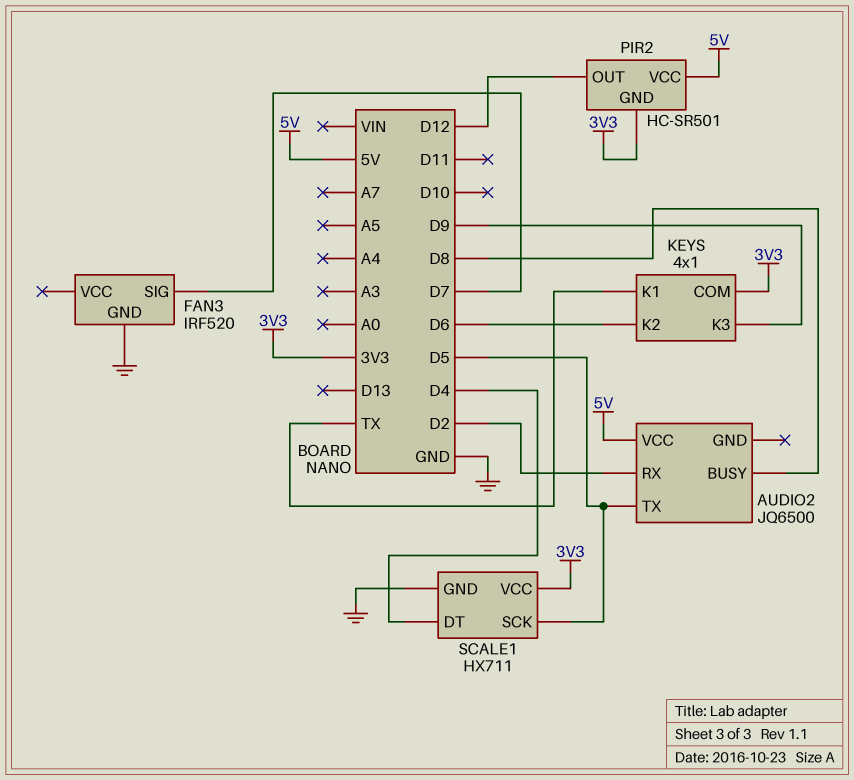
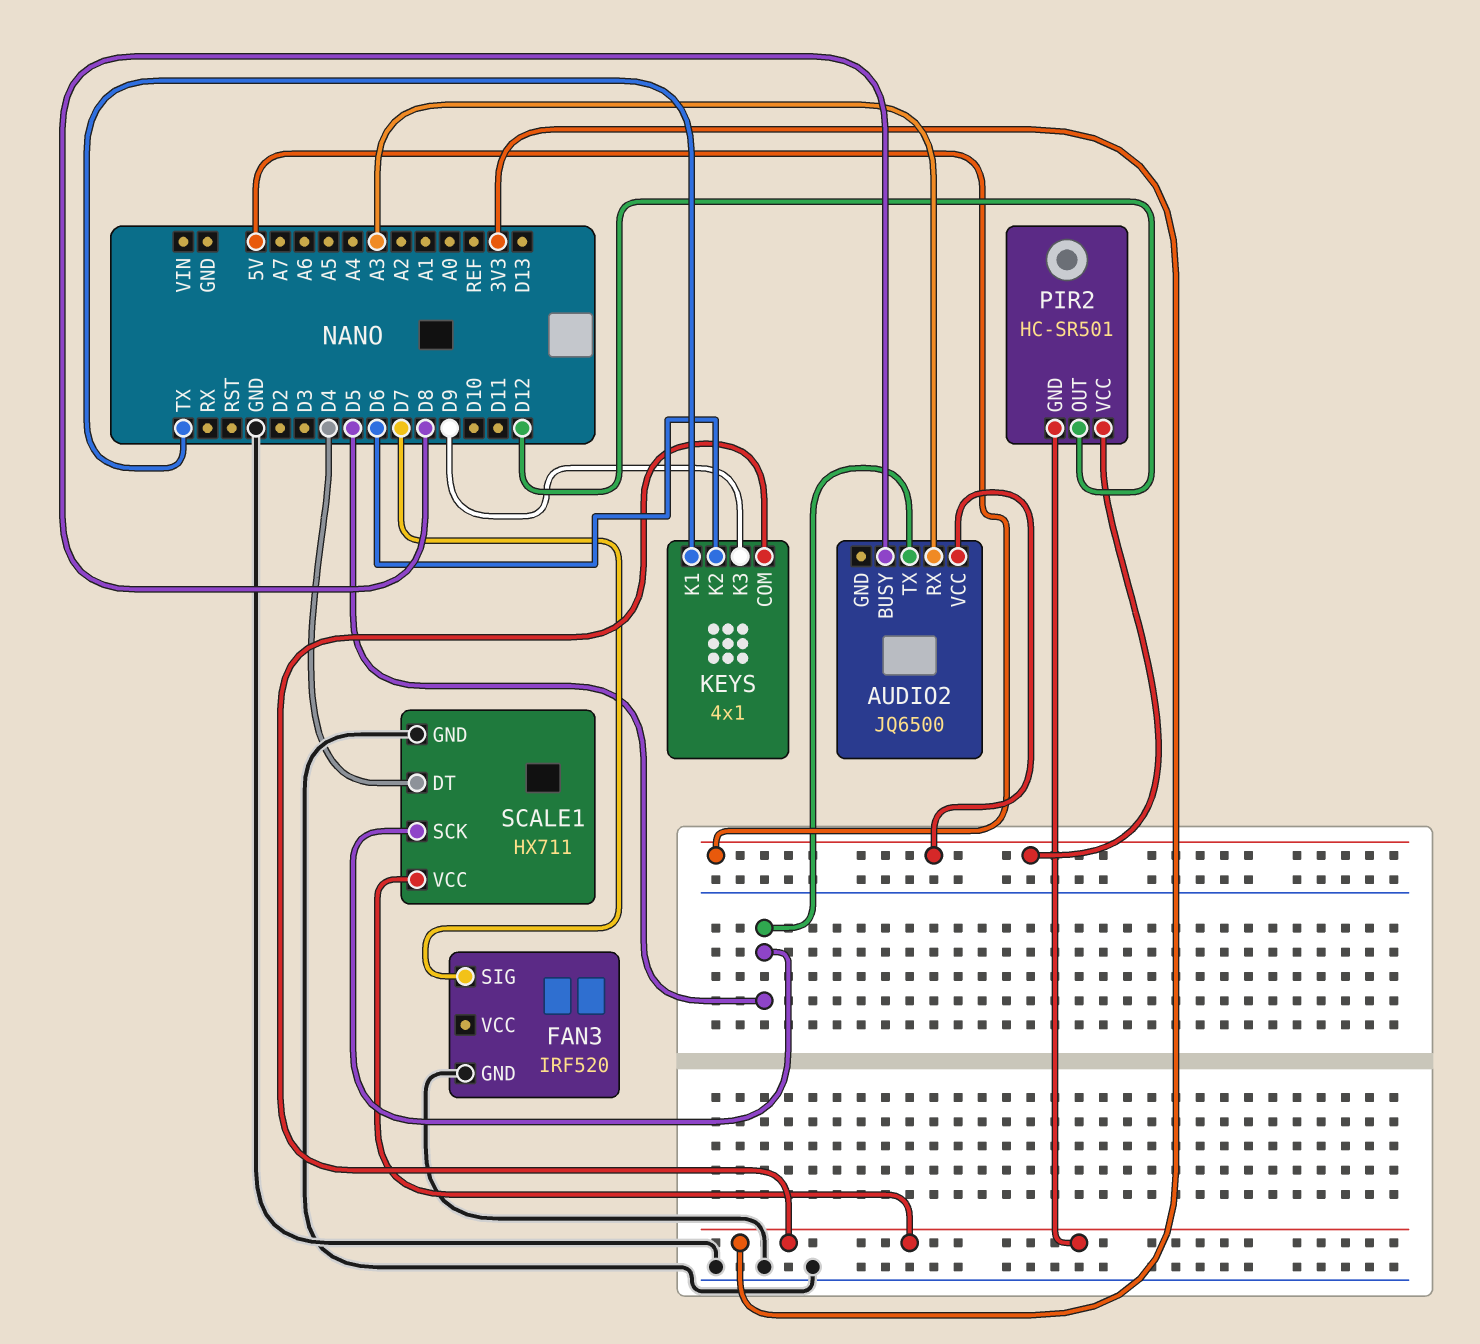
AUDIO2 pin RX: D2 -> A3

